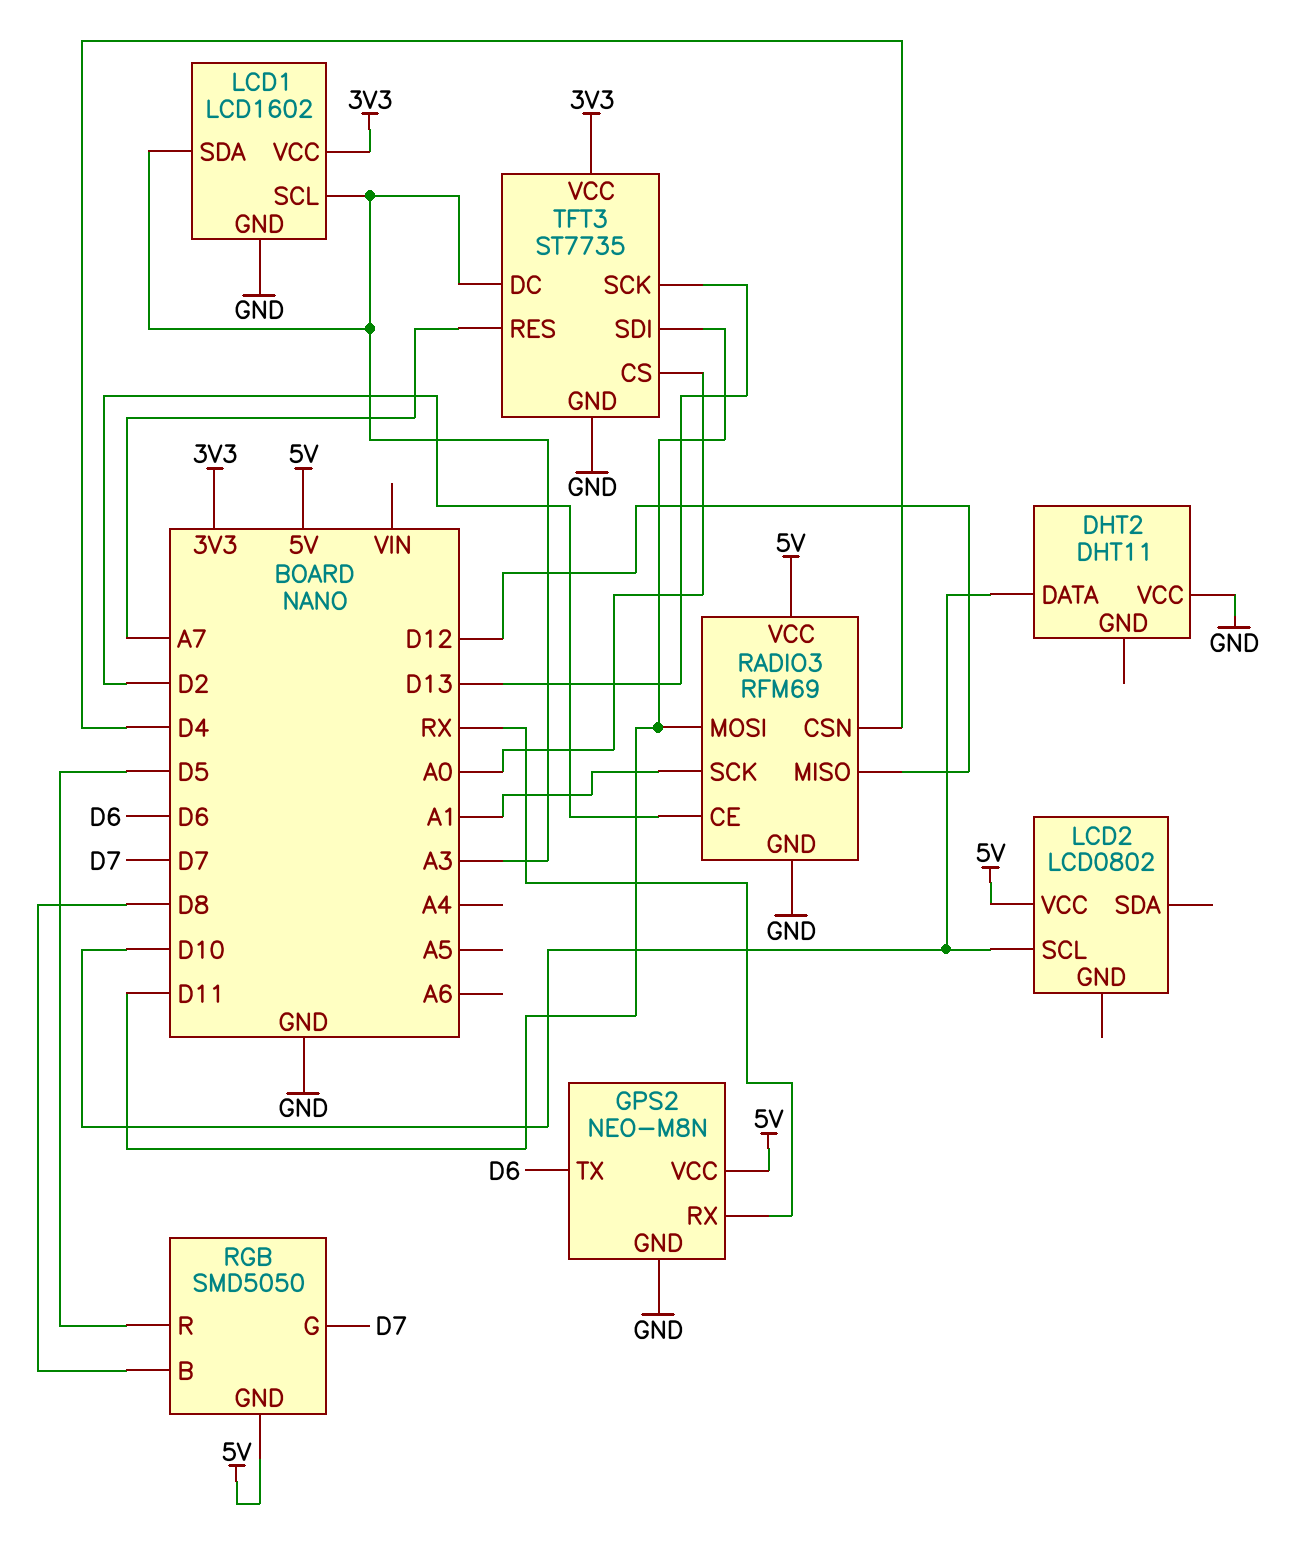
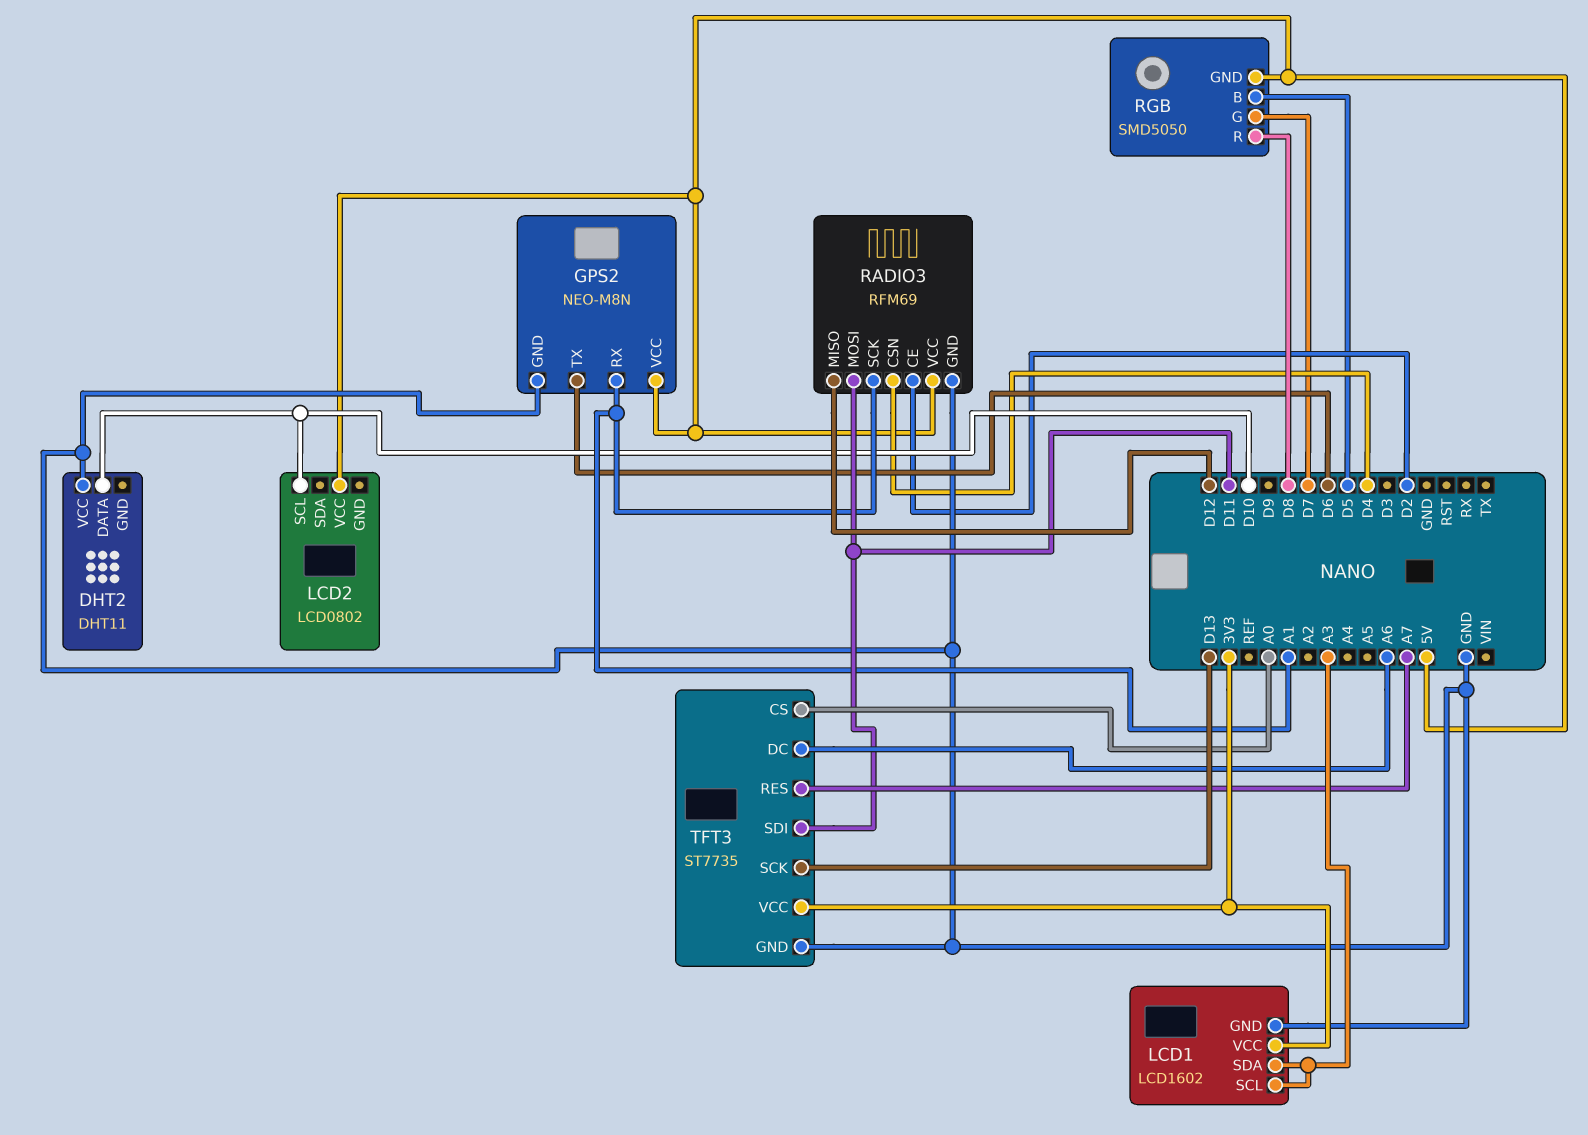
GPS2 pin RX: RX -> A1
RGB pin B: D8 -> D5
RGB pin R: D5 -> D8
TFT3 pin DC: A3 -> A6

